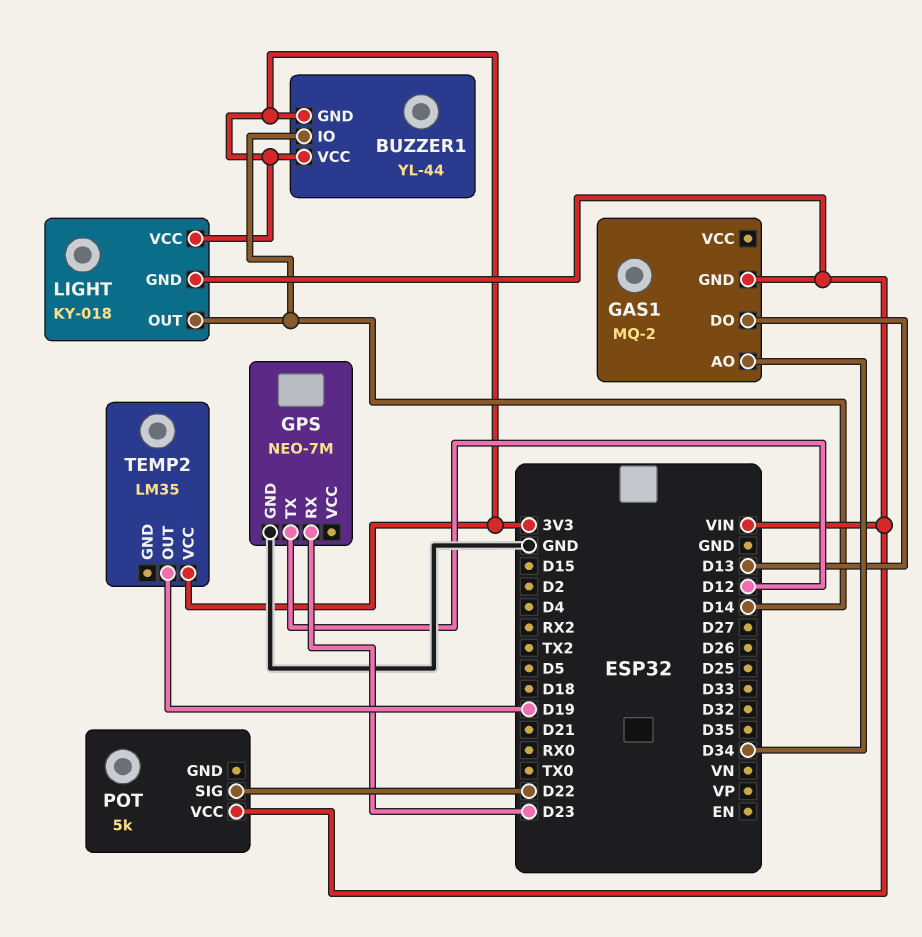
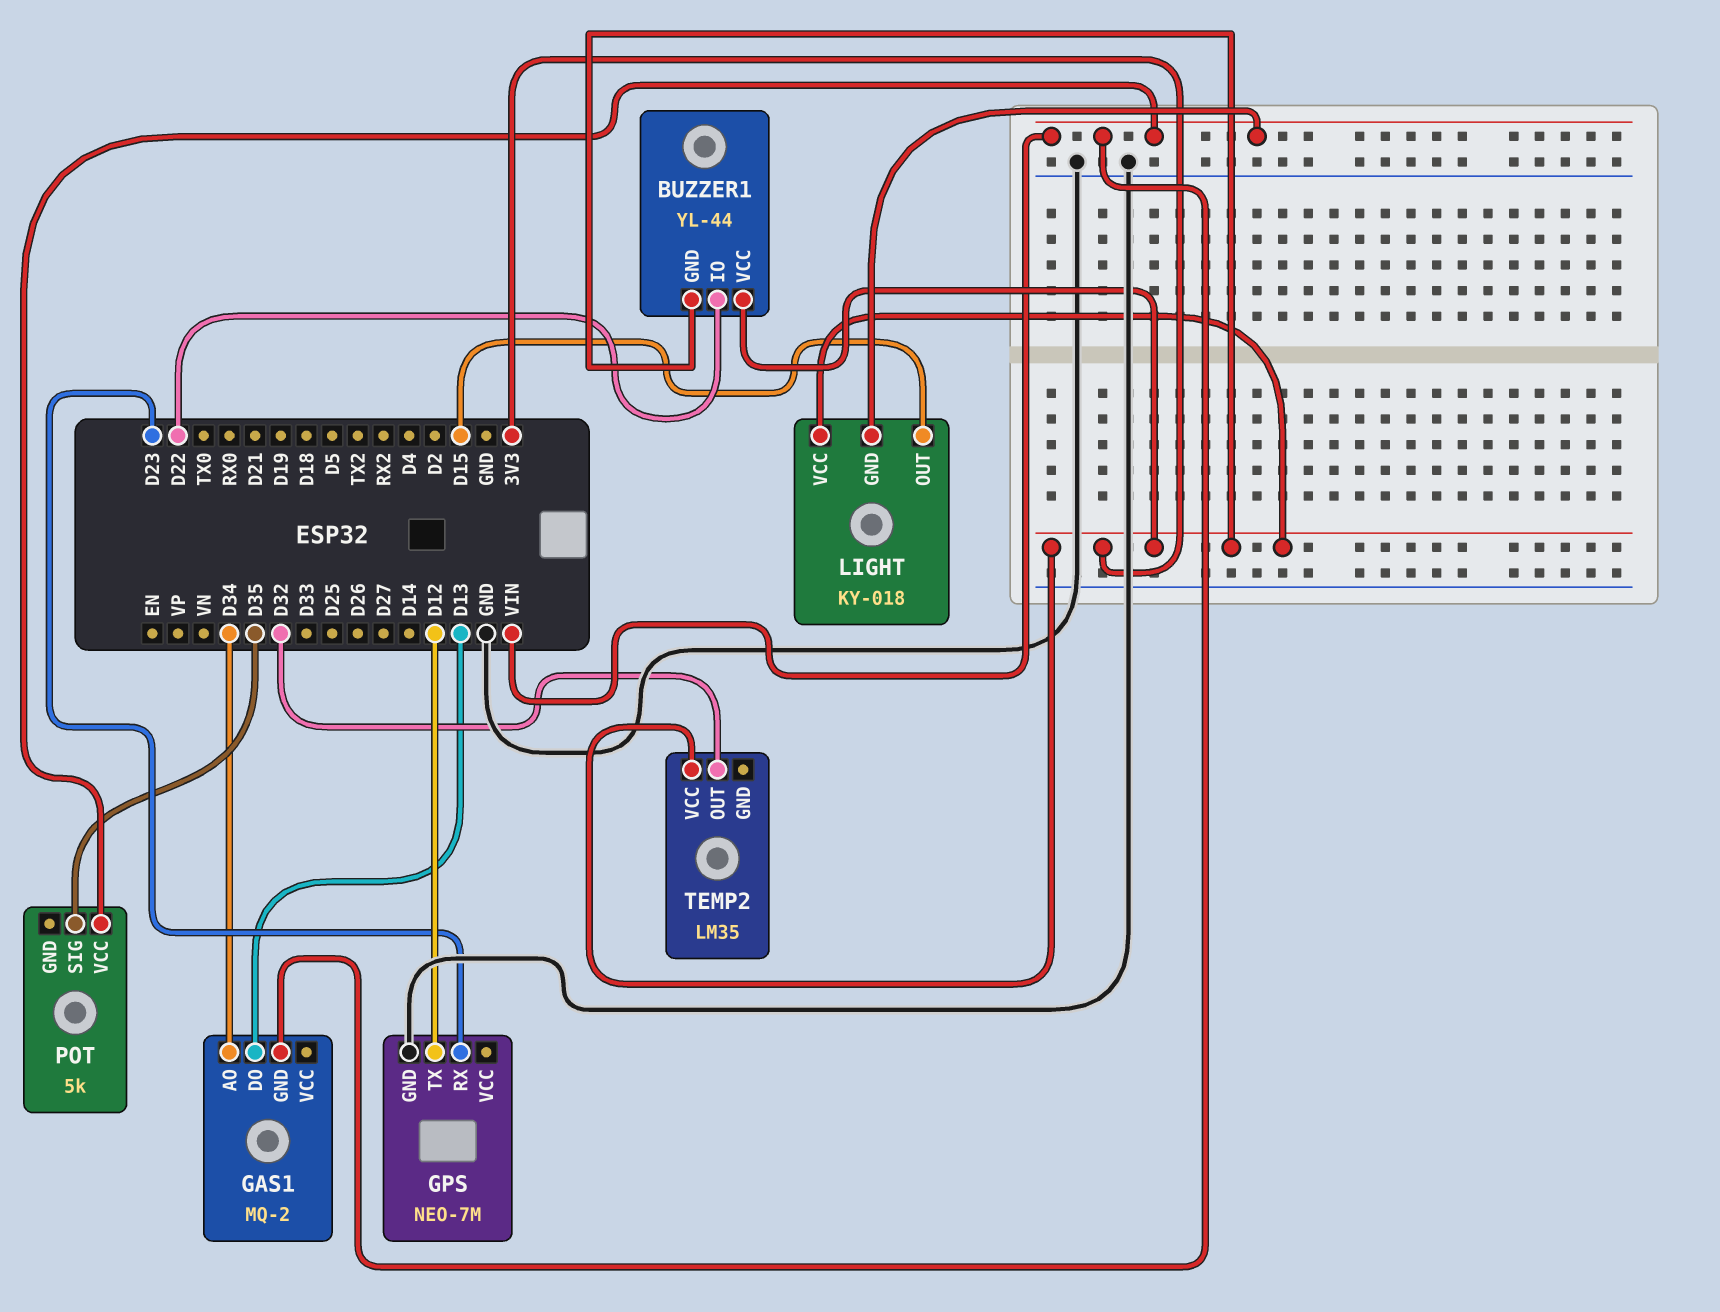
BUZZER1 pin IO: D14 -> D22
LIGHT pin OUT: D14 -> D15
POT pin SIG: D22 -> D35
TEMP2 pin OUT: D19 -> D32

